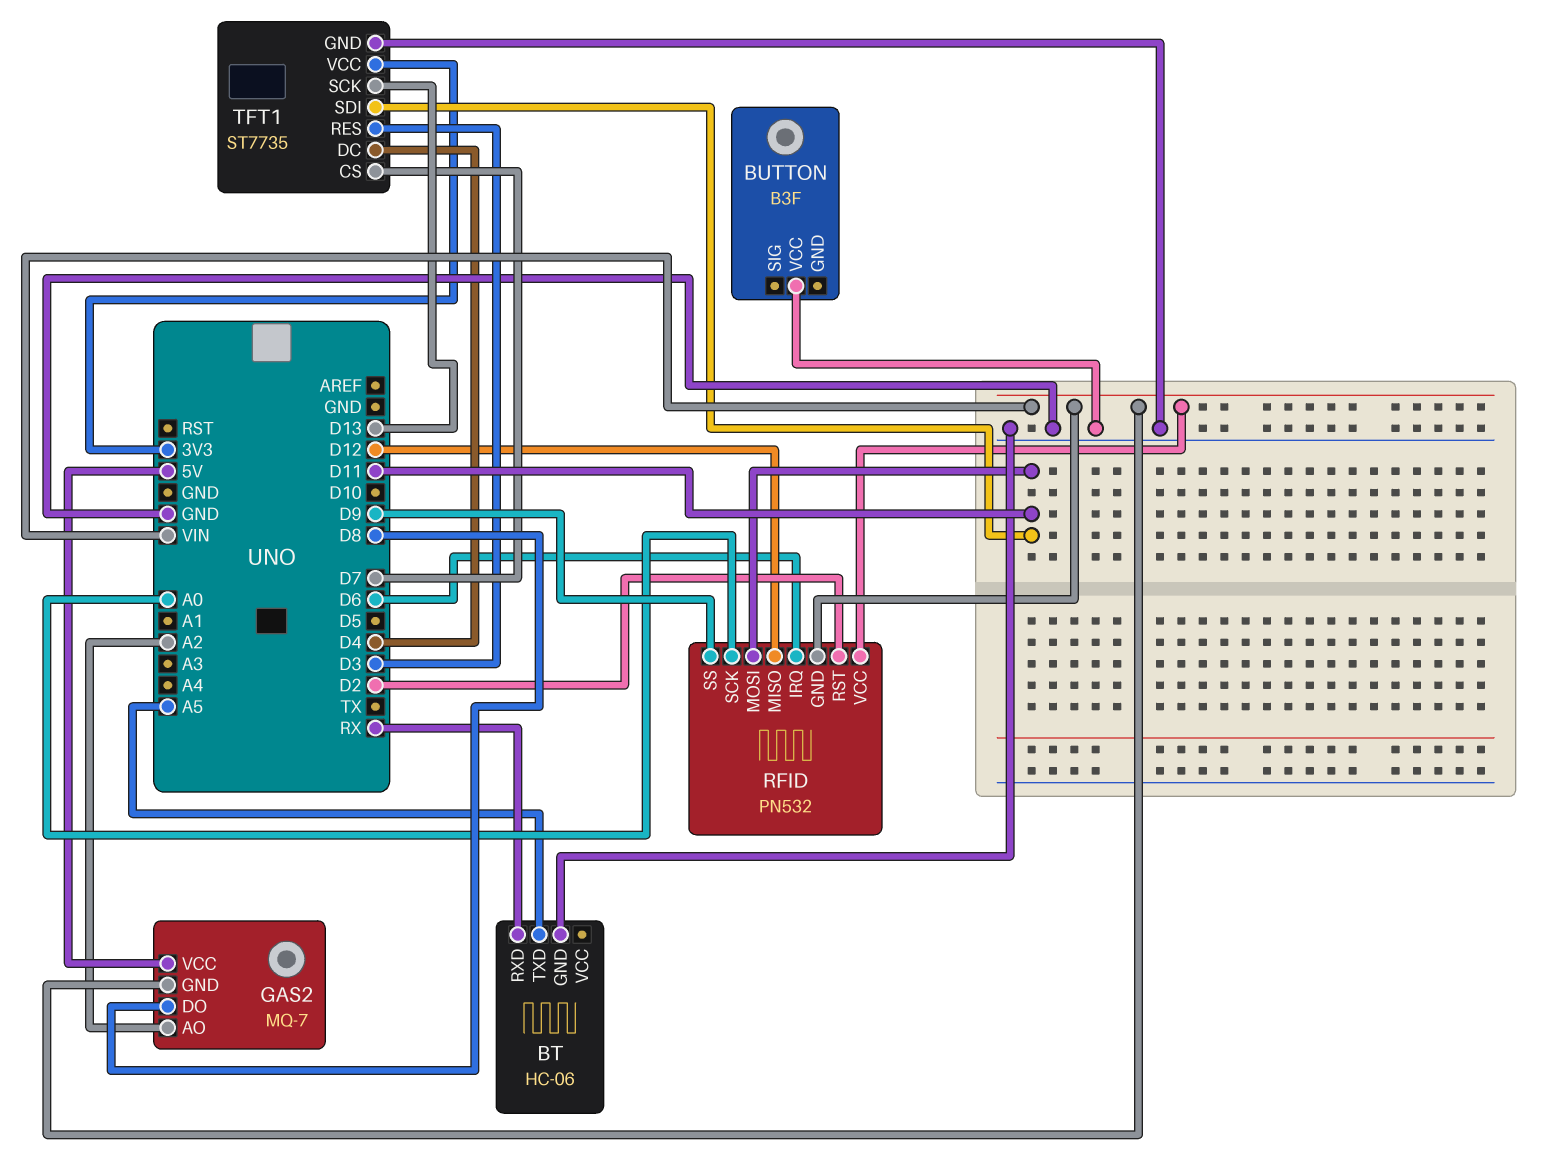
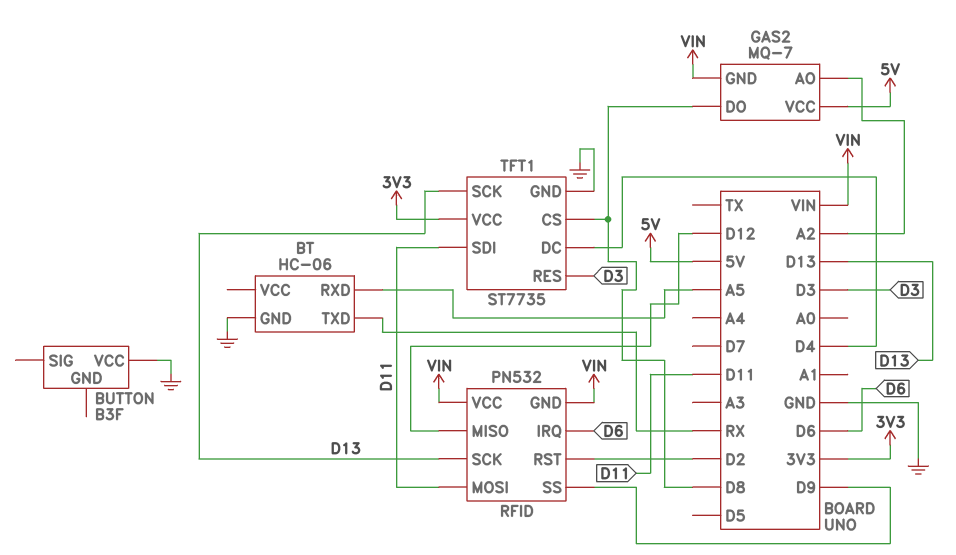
BT pin RXD: RX -> A5
BT pin TXD: A5 -> RX
RFID pin SCK: A0 -> D13
TFT1 pin CS: D7 -> D8

